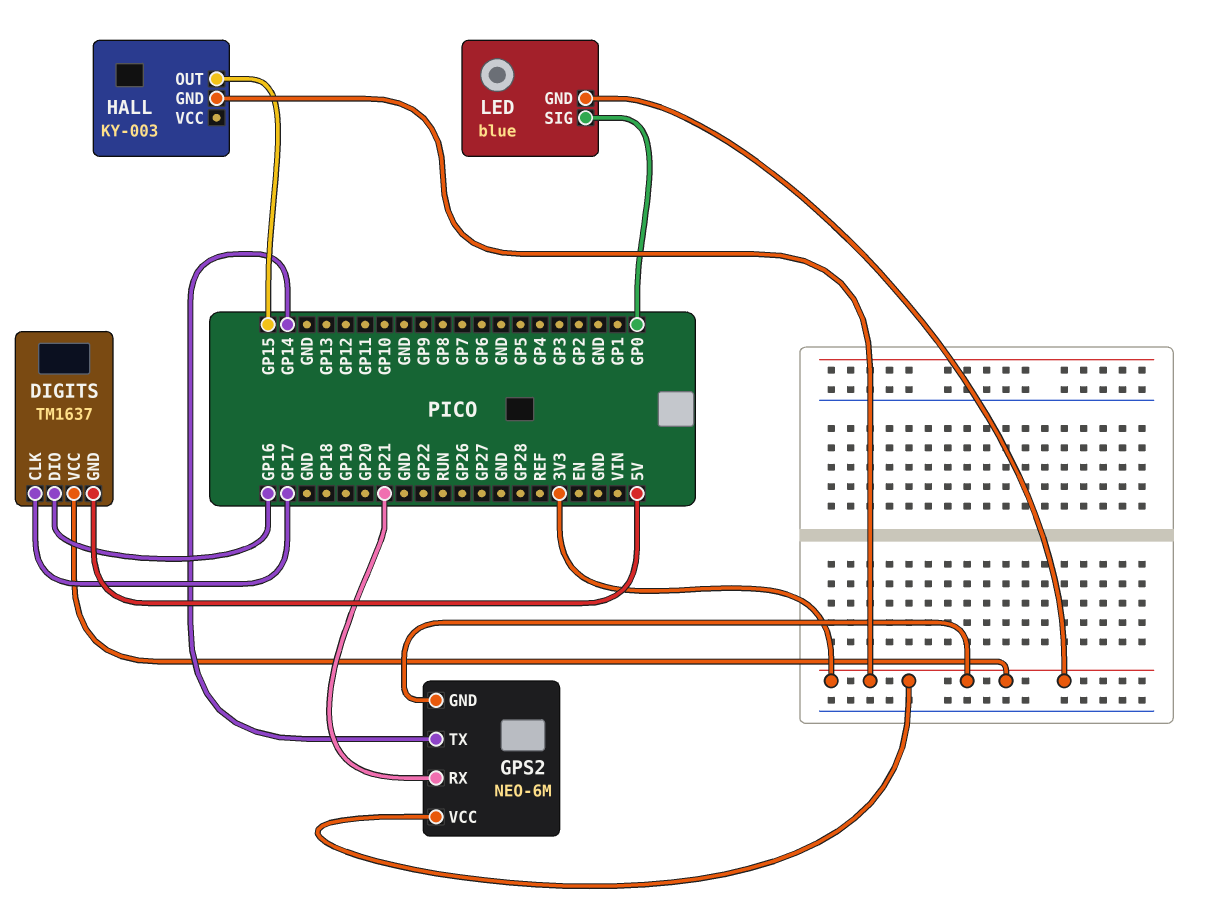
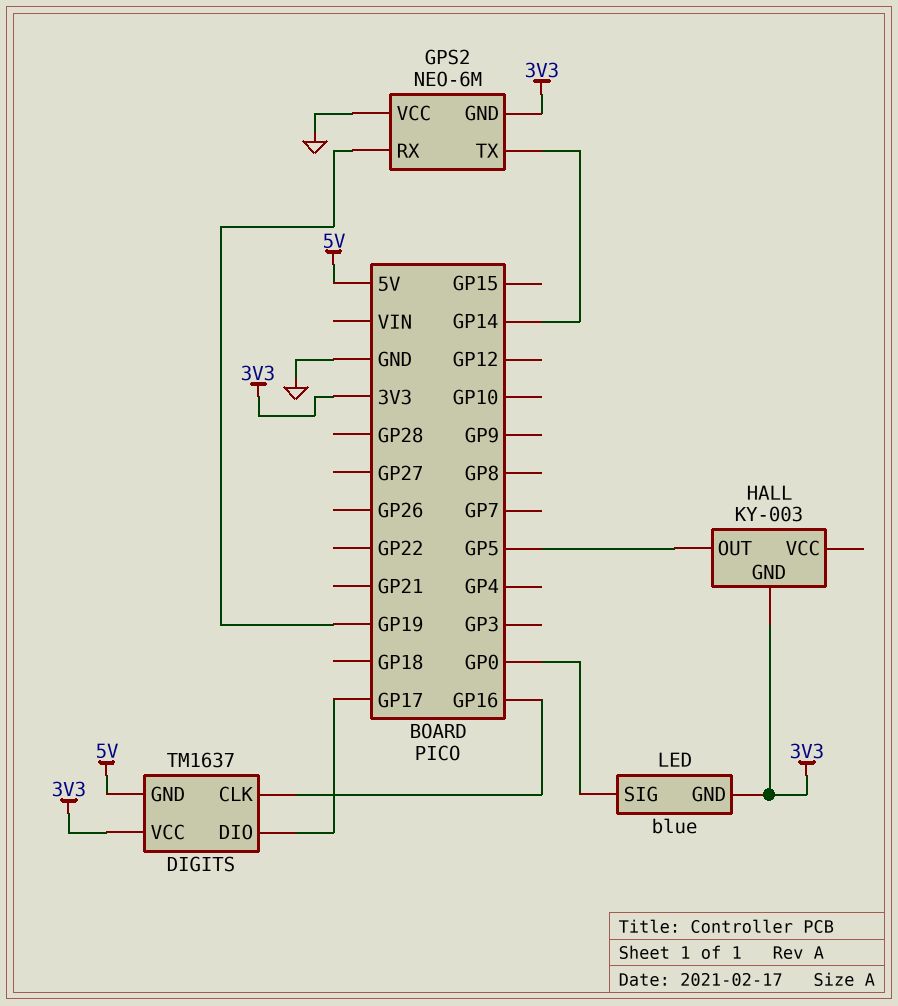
DIGITS pin CLK: GP17 -> GP16
DIGITS pin DIO: GP16 -> GP17
GPS2 pin RX: GP21 -> GP19
GPS2 pin VCC: 3V3 -> GND
HALL pin OUT: GP15 -> GP5

